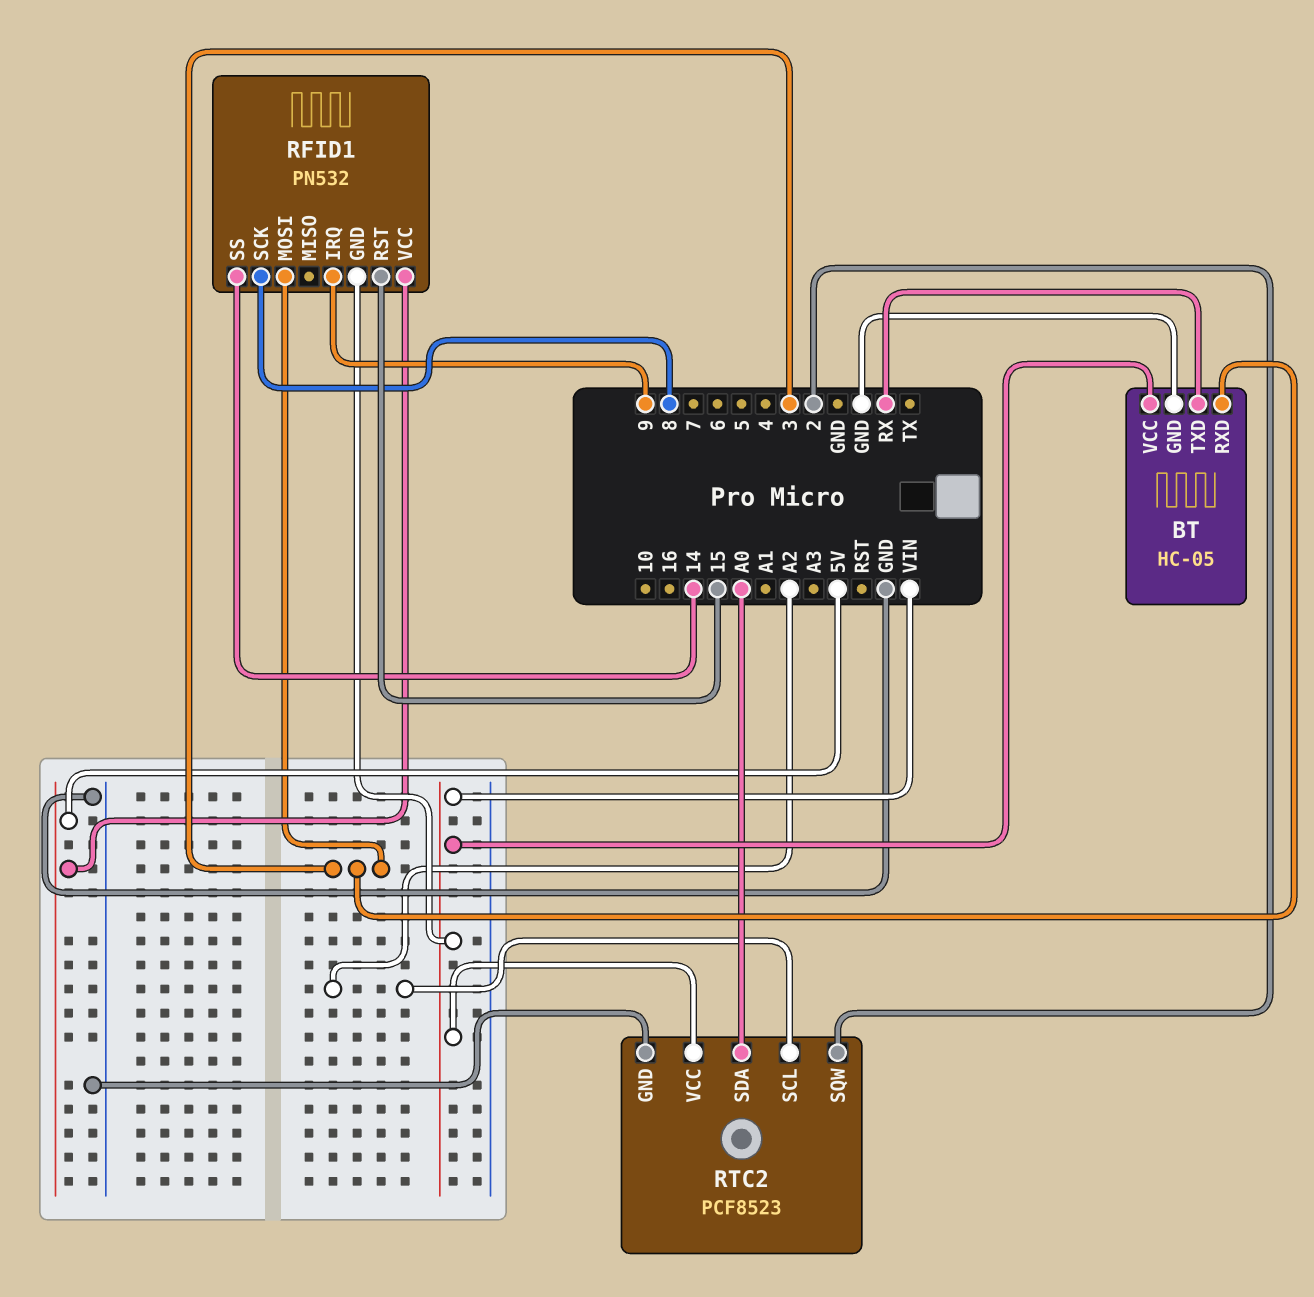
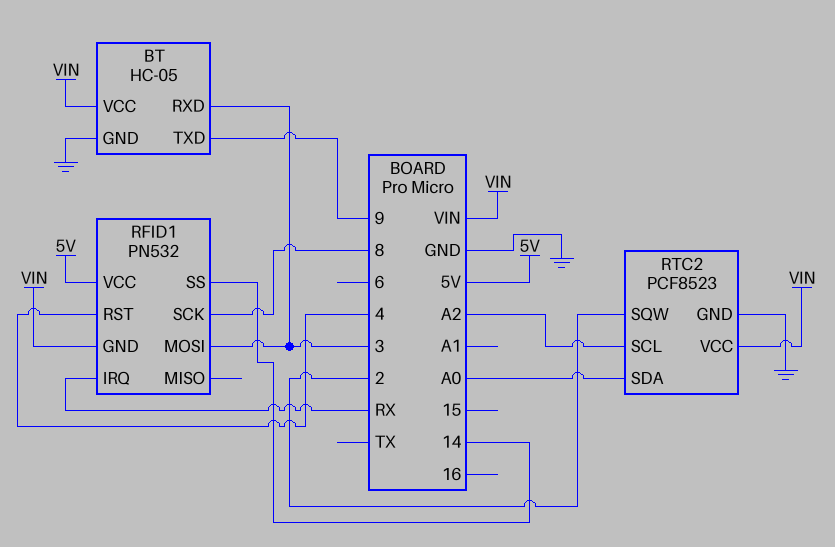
BT pin TXD: RX -> 9
RFID1 pin IRQ: 9 -> RX
RFID1 pin RST: 15 -> 4

